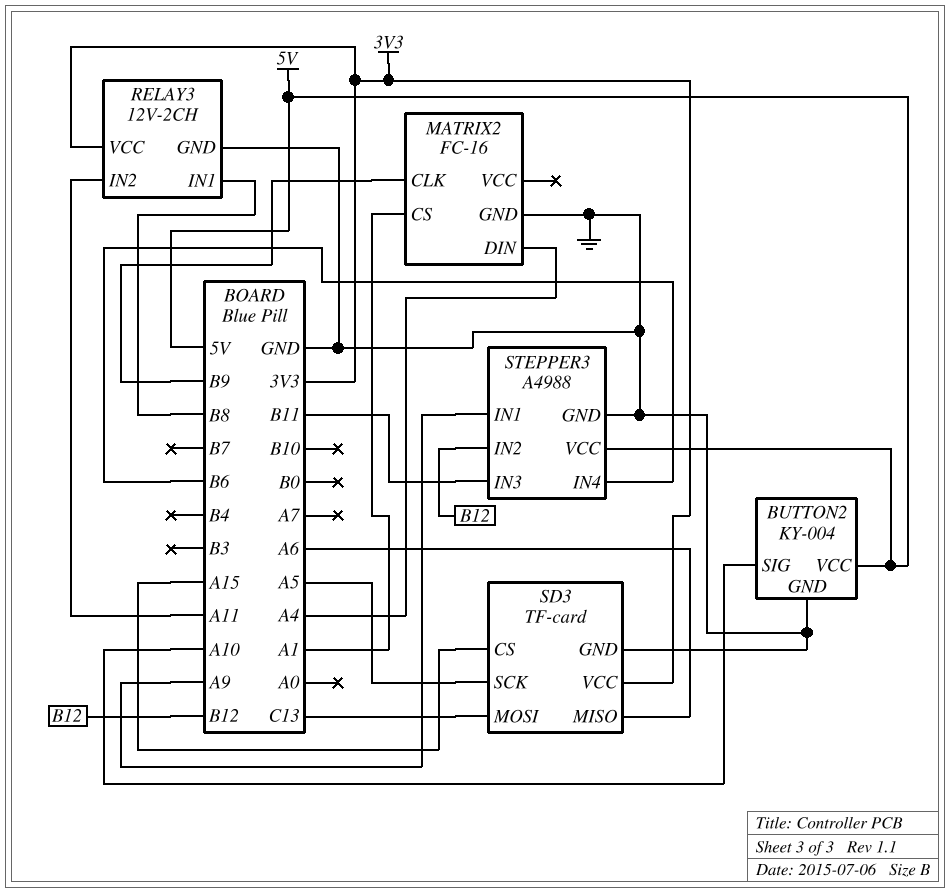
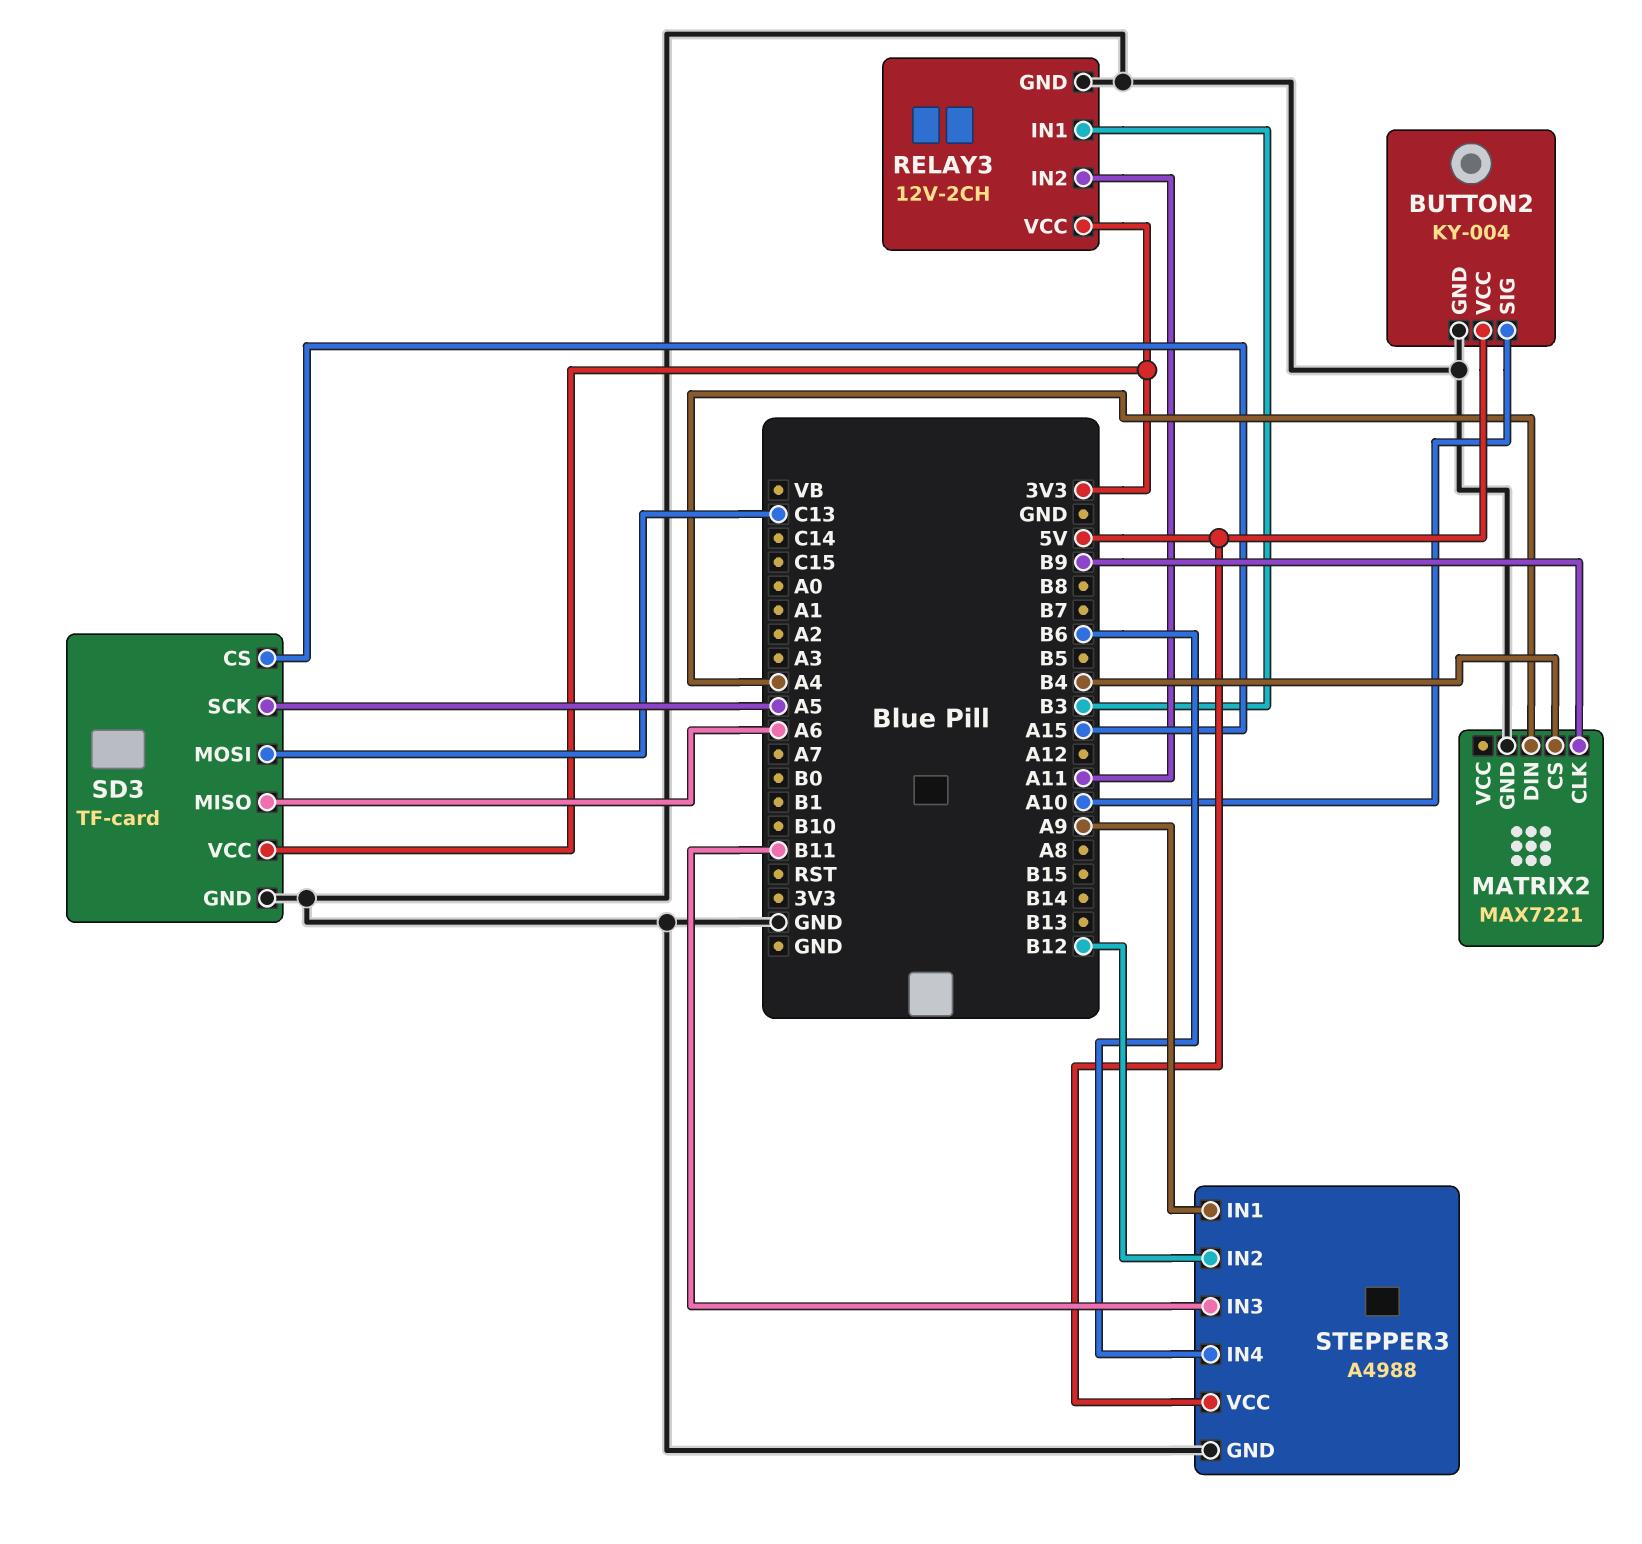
MATRIX2: FC-16 -> MAX7221
MATRIX2 pin CS: A1 -> B4
RELAY3 pin IN1: B8 -> B3

